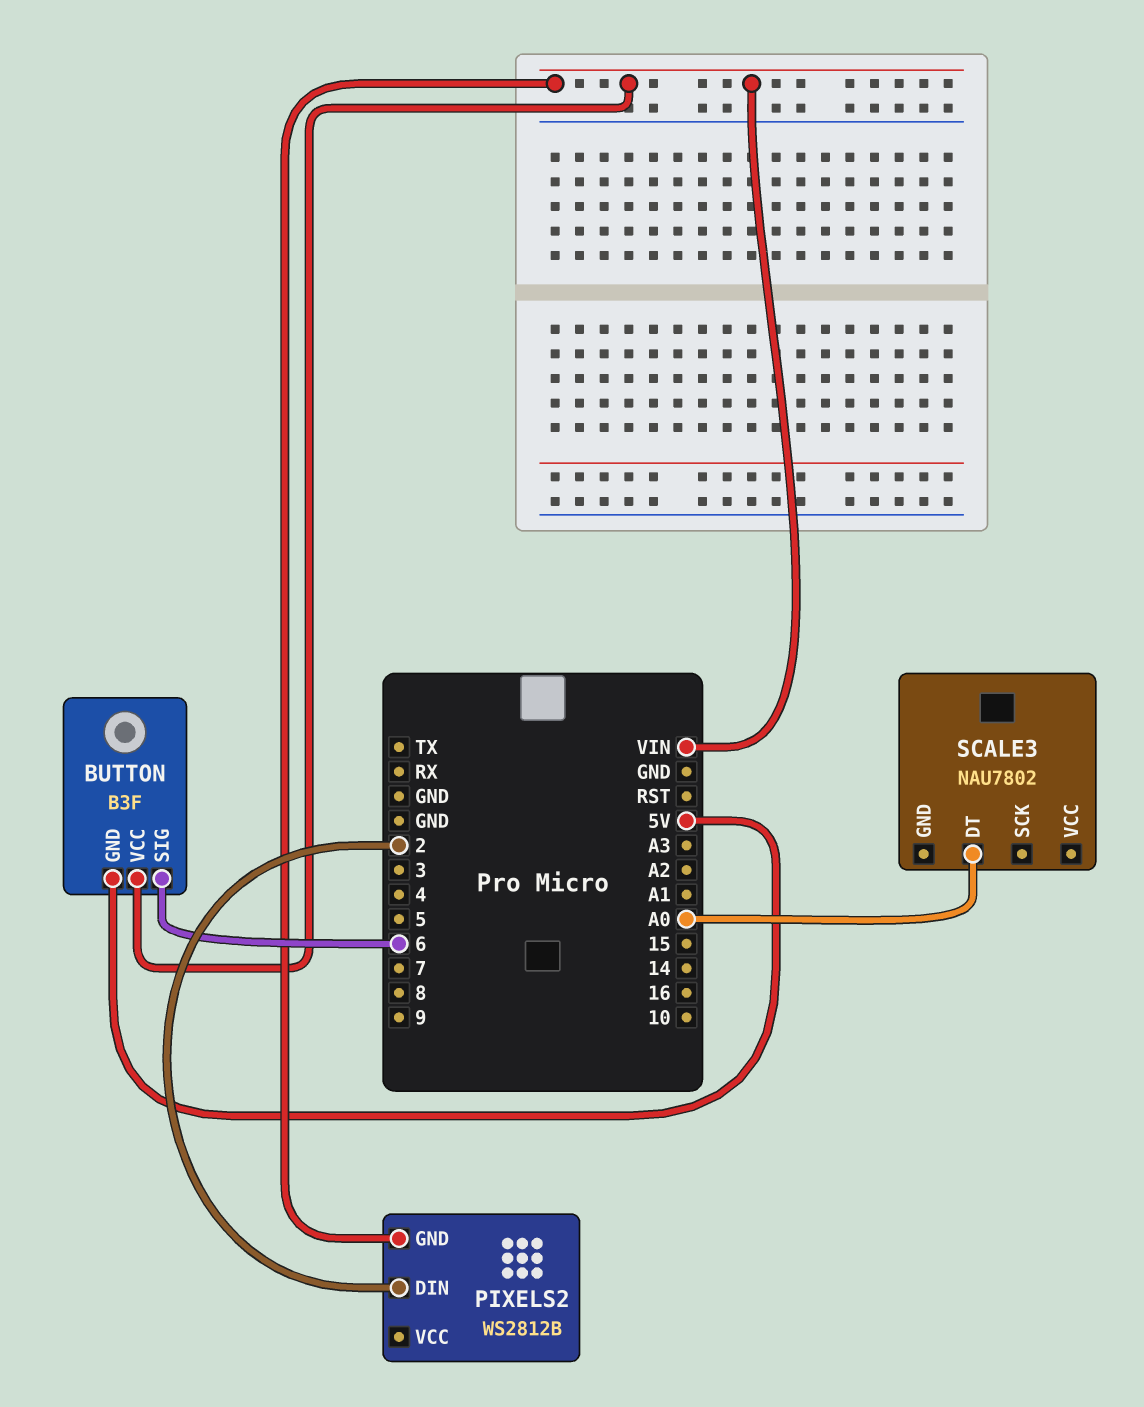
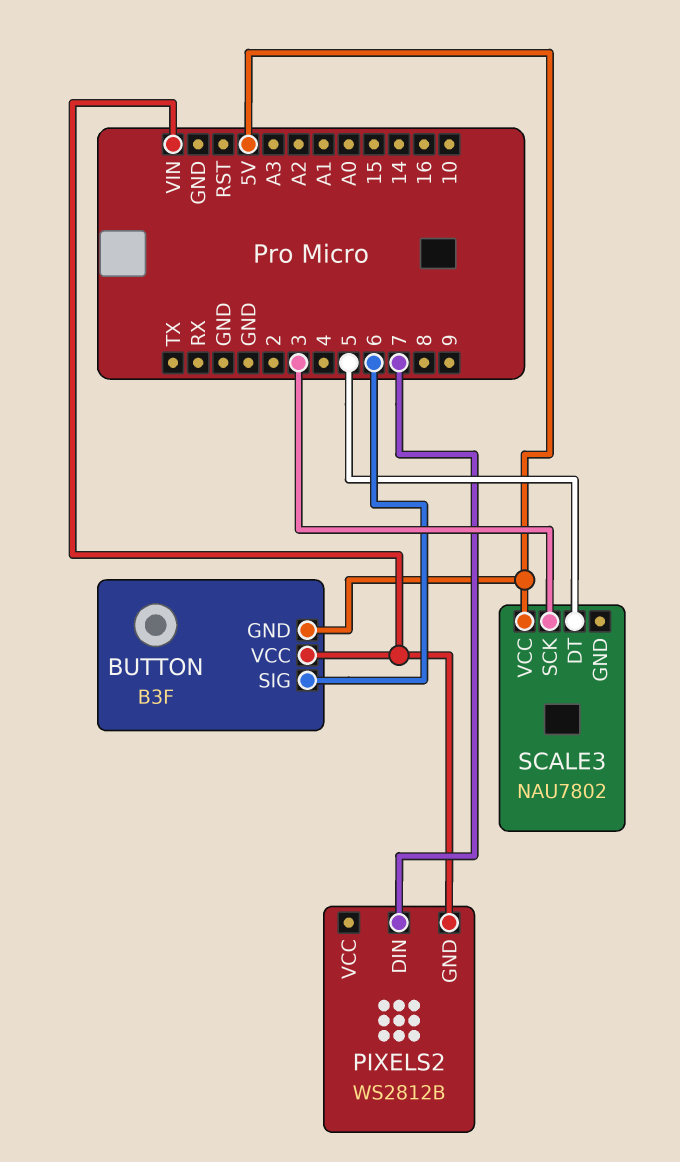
PIXELS2 pin DIN: 2 -> 7
SCALE3 pin DT: A0 -> 5
SCALE3 pin SCK: none -> 3
SCALE3 pin VCC: none -> 5V

